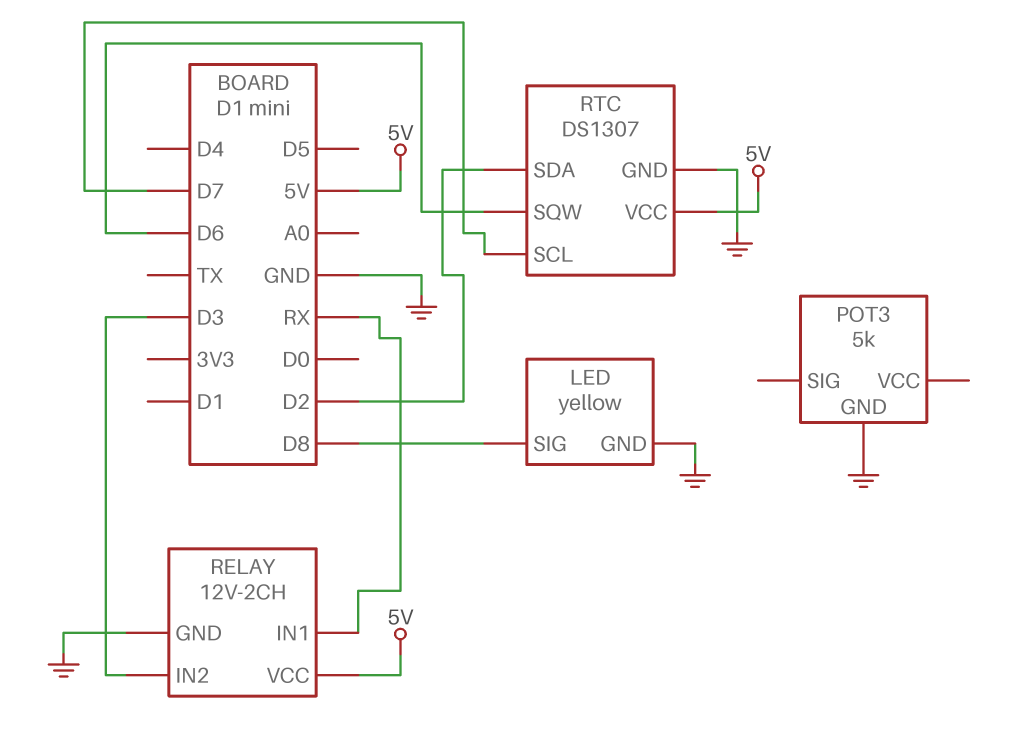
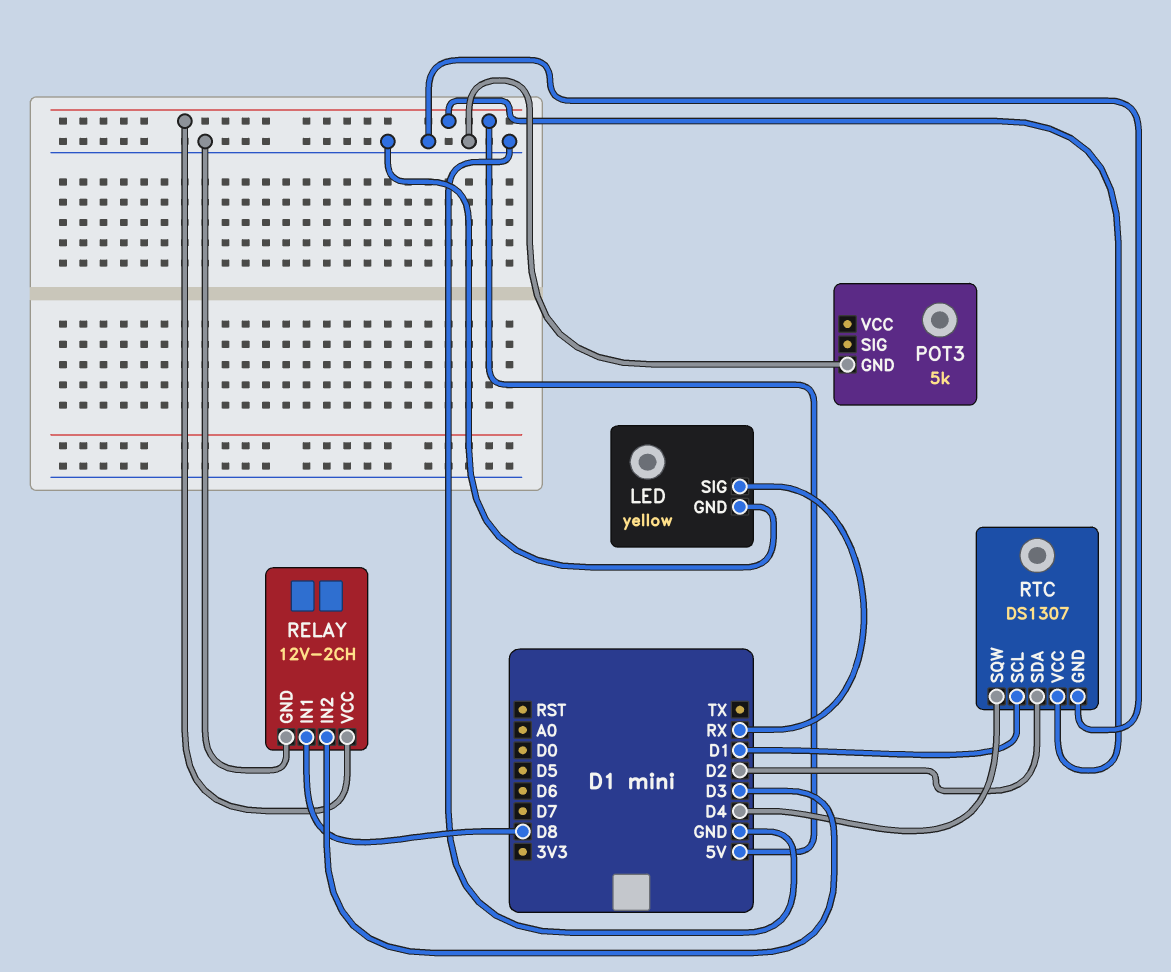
LED pin SIG: D8 -> RX
RELAY pin IN1: RX -> D8
RTC pin SCL: D7 -> D1
RTC pin SQW: D6 -> D4

